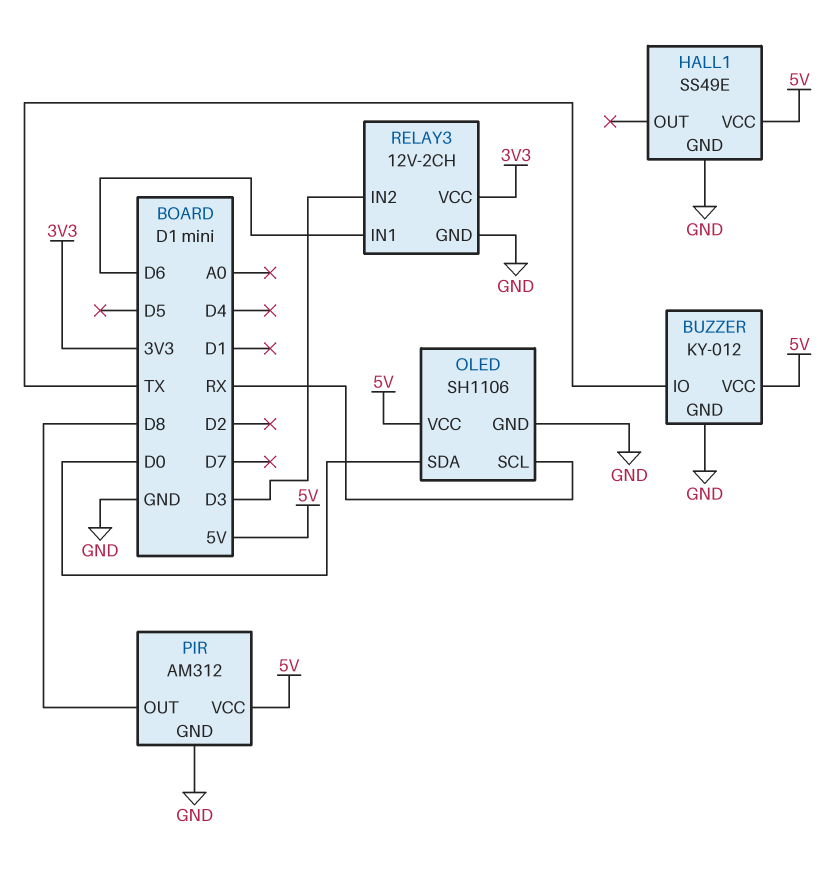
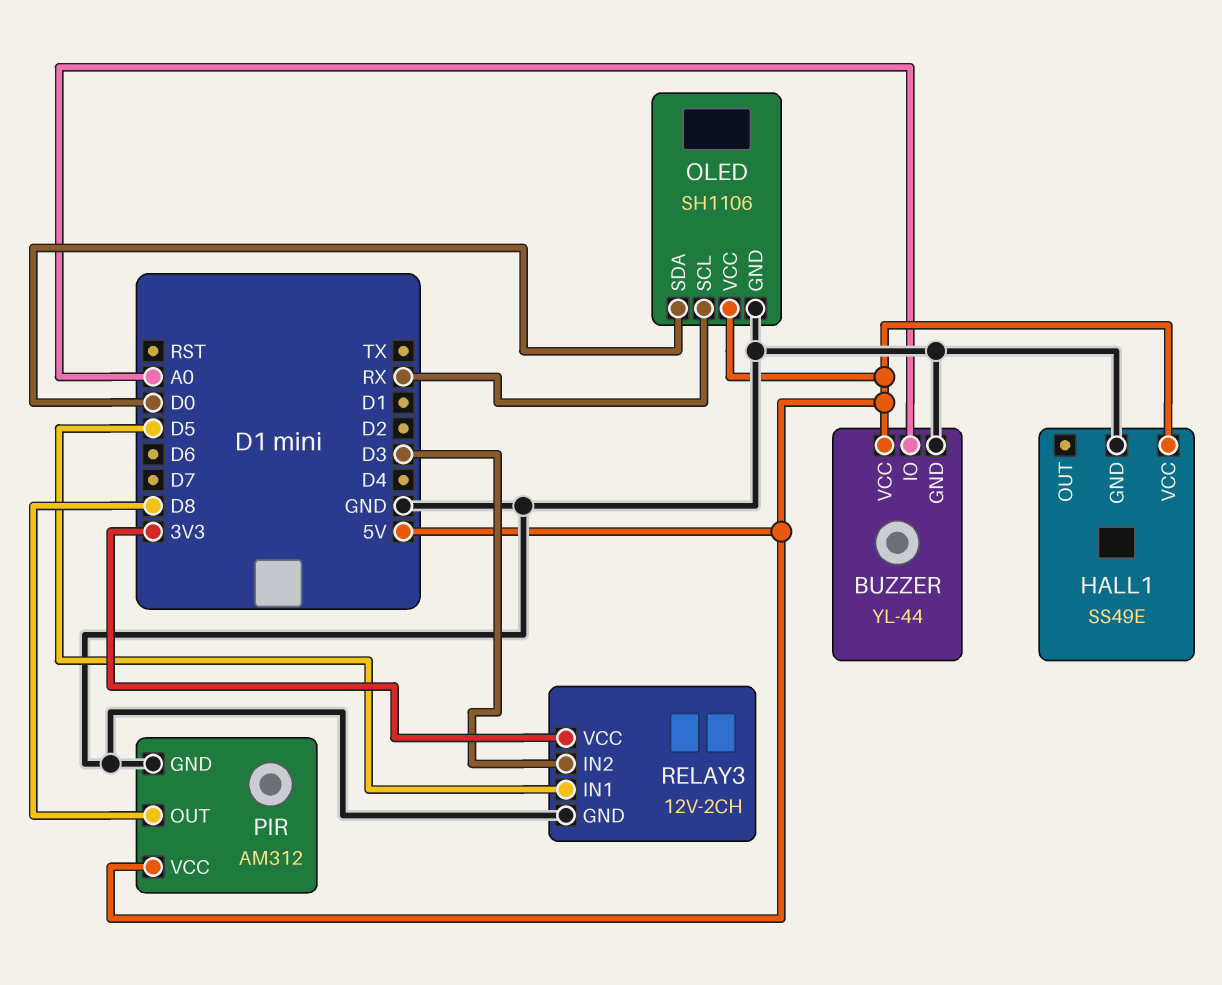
BUZZER: KY-012 -> YL-44
BUZZER pin IO: TX -> A0
RELAY3 pin IN1: D6 -> D5

